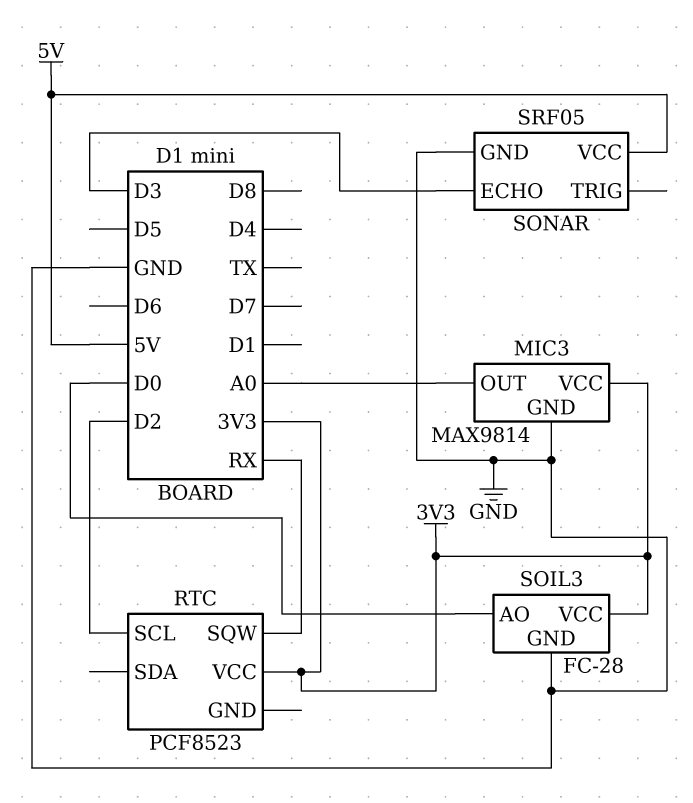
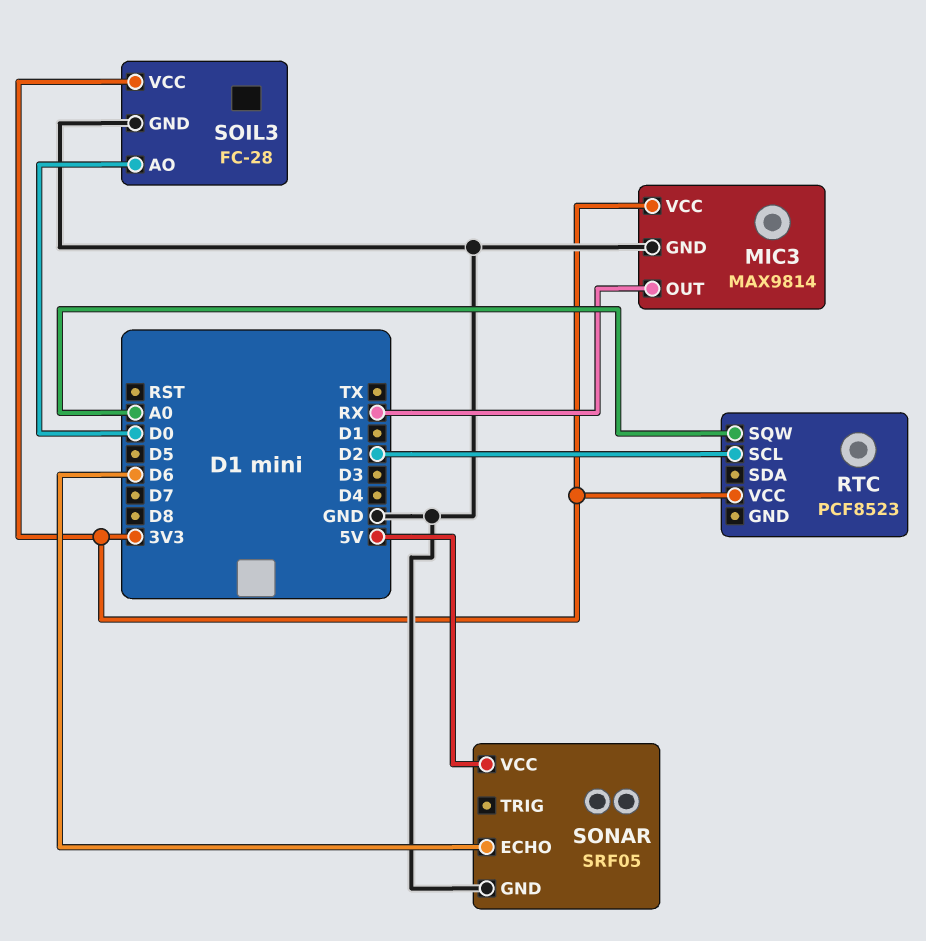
MIC3 pin OUT: A0 -> RX
RTC pin SQW: RX -> A0
SONAR pin ECHO: D3 -> D6

